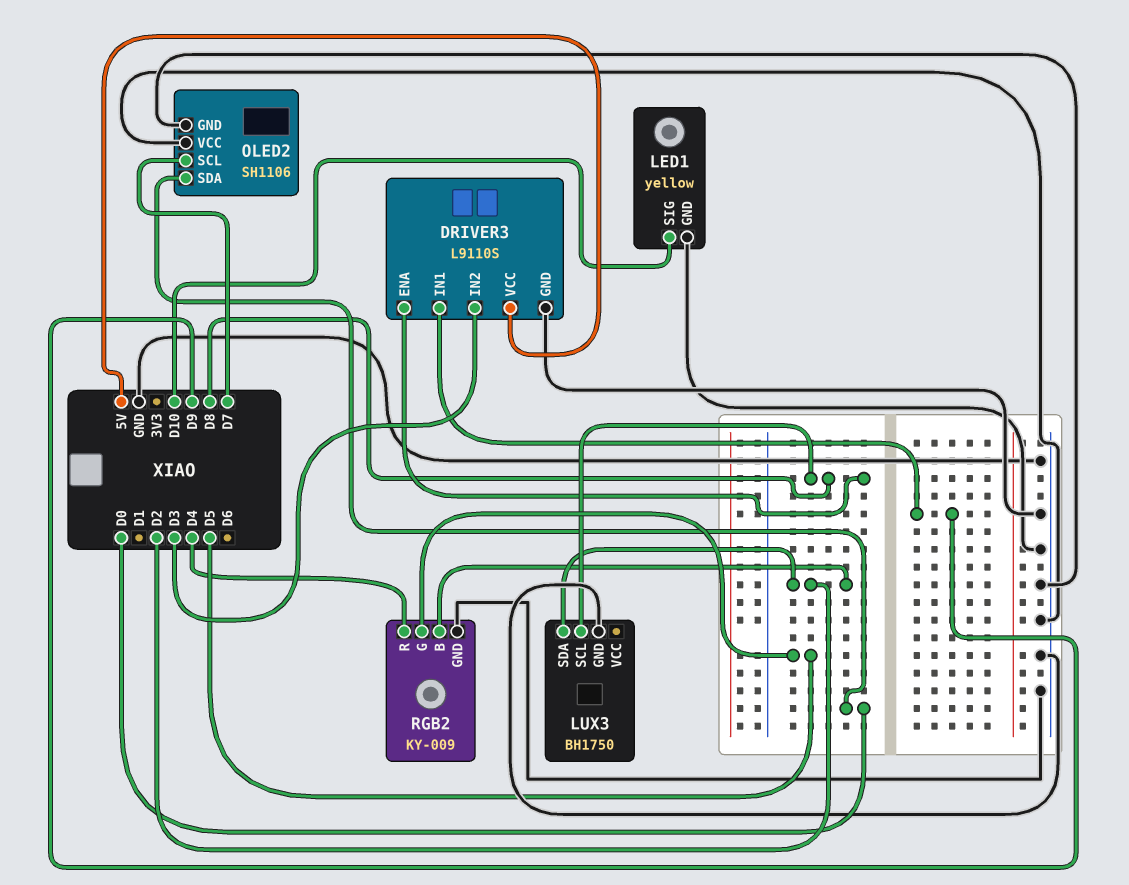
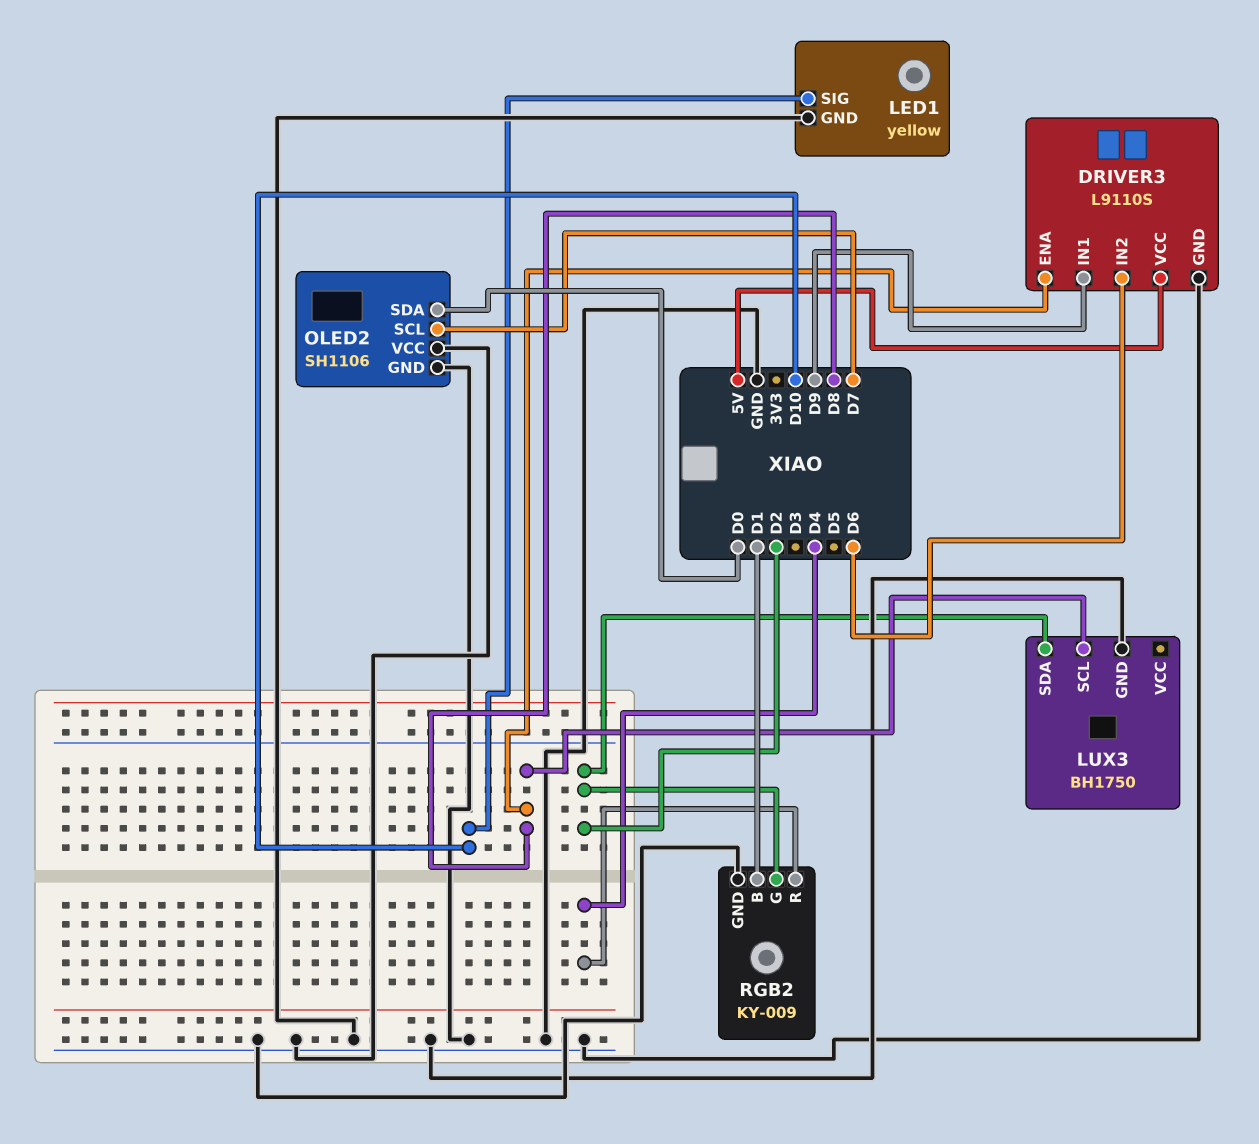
DRIVER3 pin IN2: D3 -> D6
RGB2 pin B: D2 -> D1
RGB2 pin G: D5 -> D2

